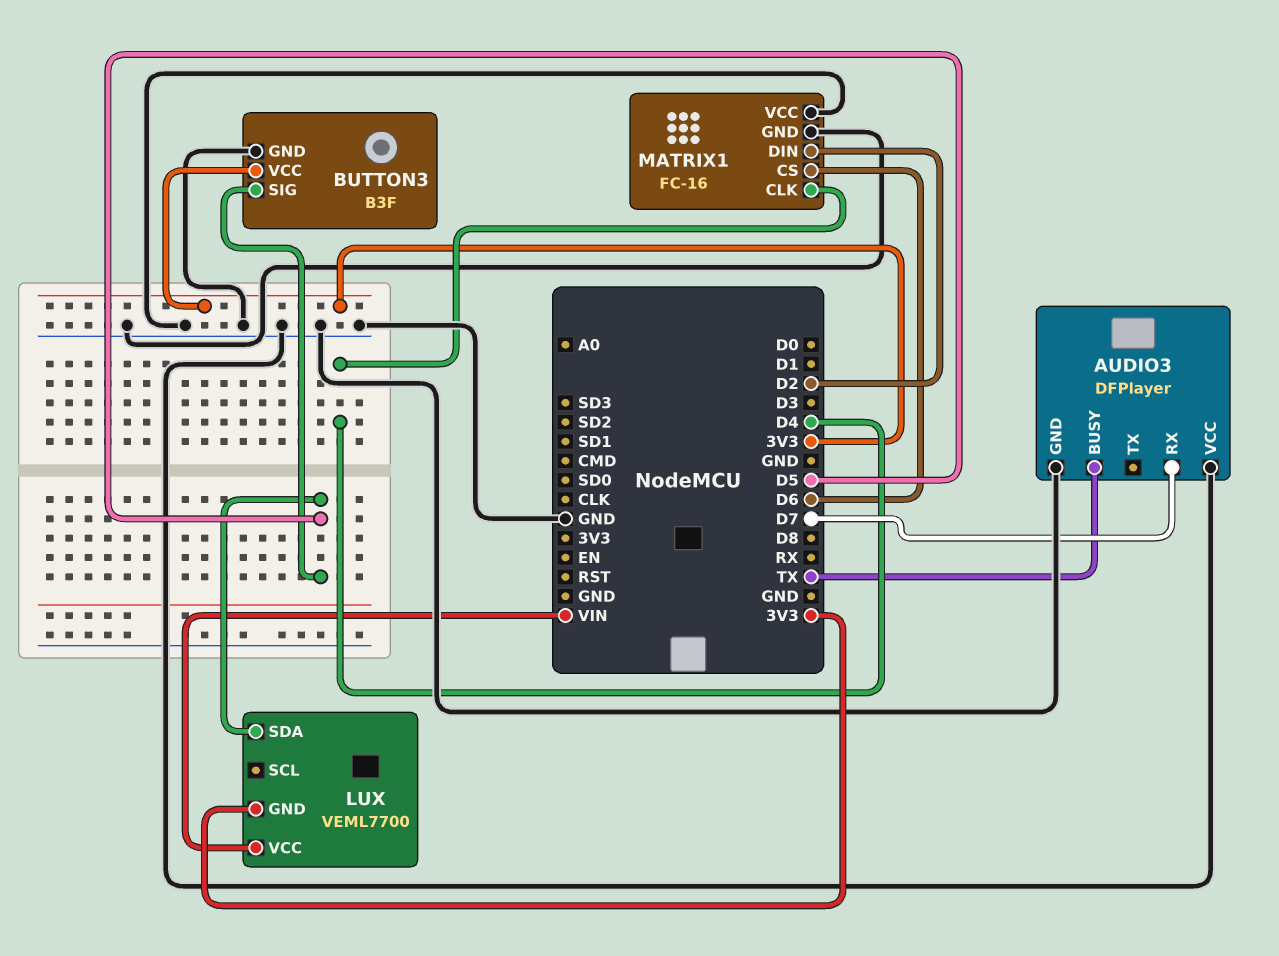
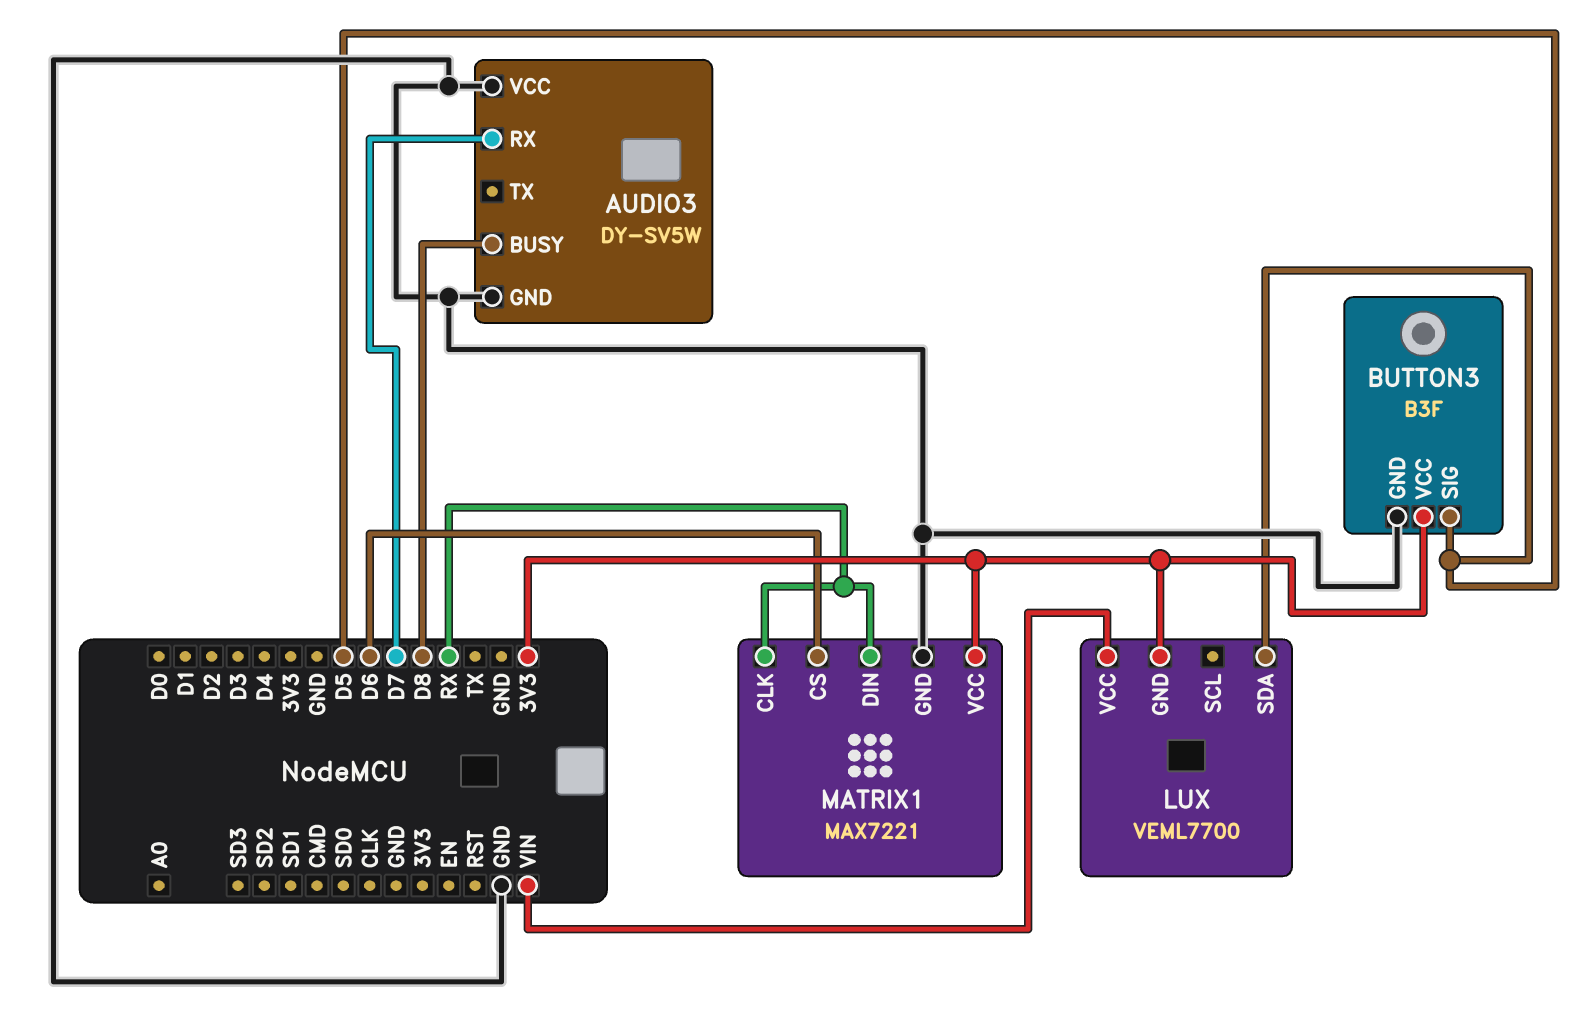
AUDIO3: DFPlayer -> DY-SV5W
AUDIO3 pin BUSY: TX -> D8
MATRIX1: FC-16 -> MAX7221
MATRIX1 pin CLK: D4 -> RX
MATRIX1 pin DIN: D2 -> RX
MATRIX1 pin VCC: GND -> 3V3

